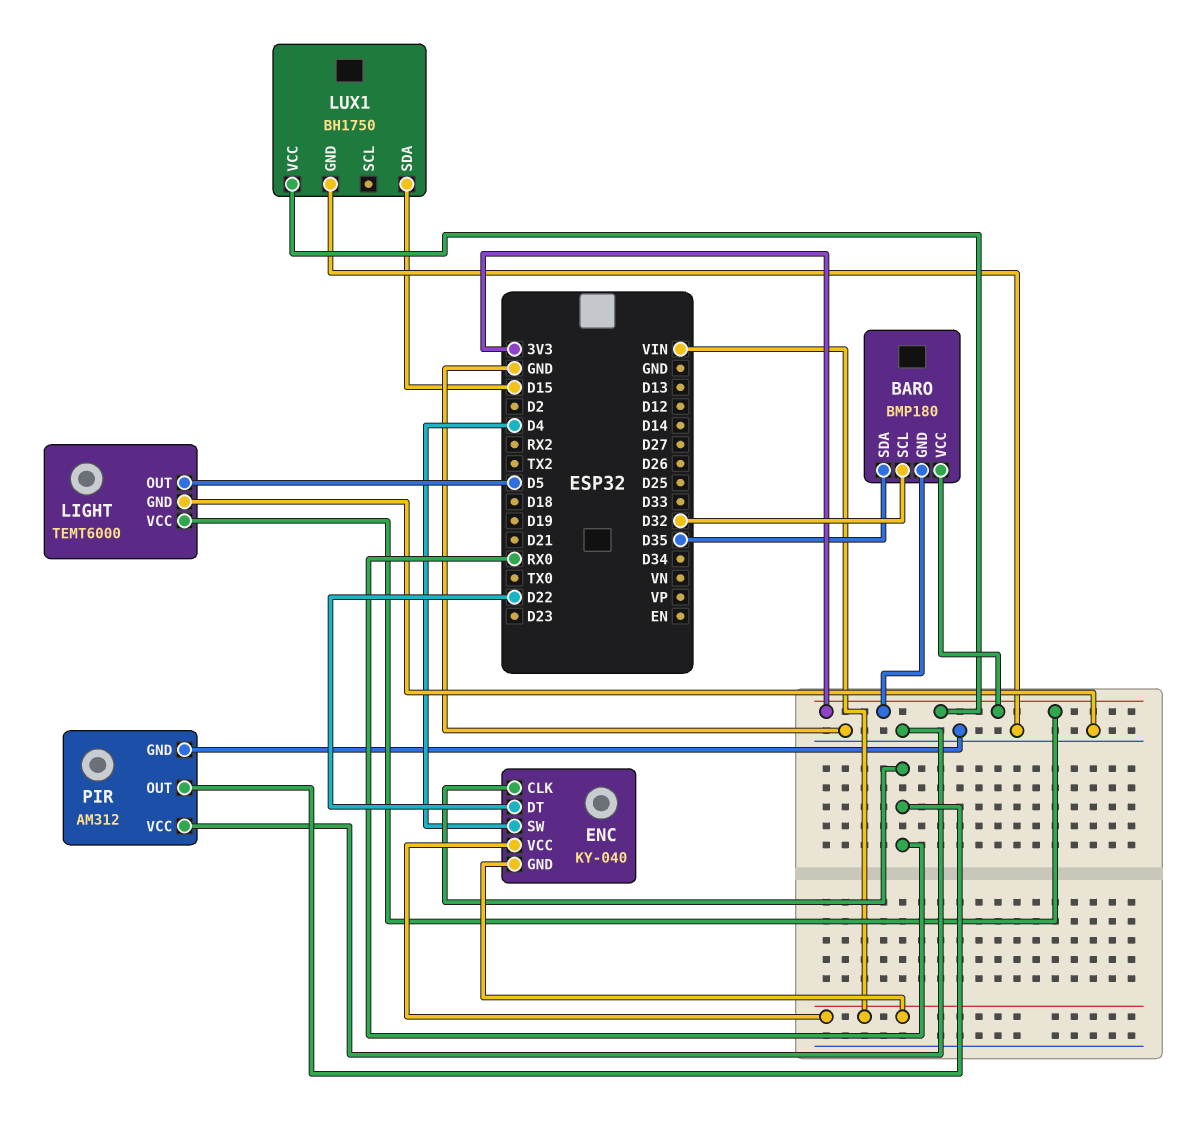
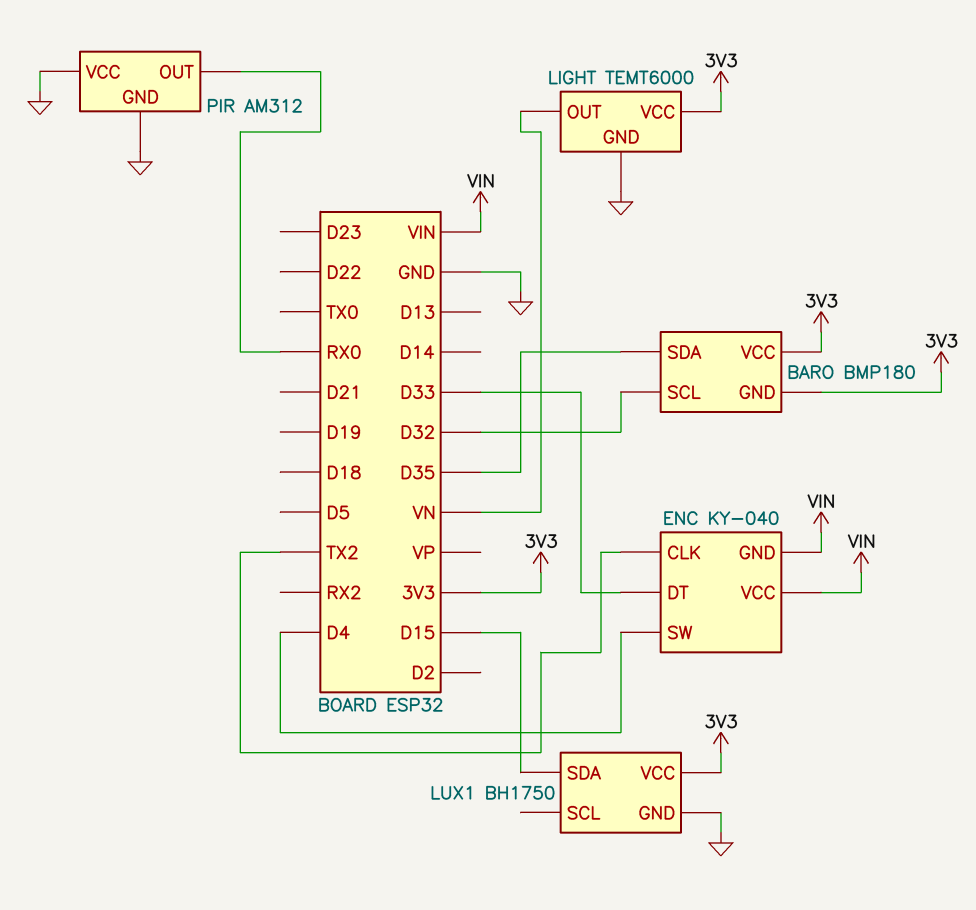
ENC pin CLK: RX0 -> TX2
ENC pin DT: D22 -> D33
LIGHT pin OUT: D5 -> VN

